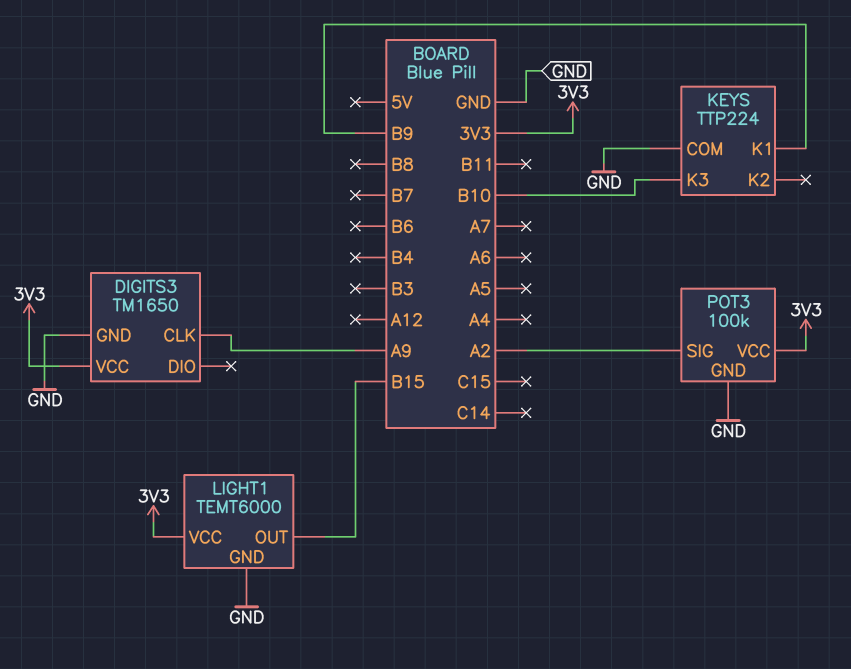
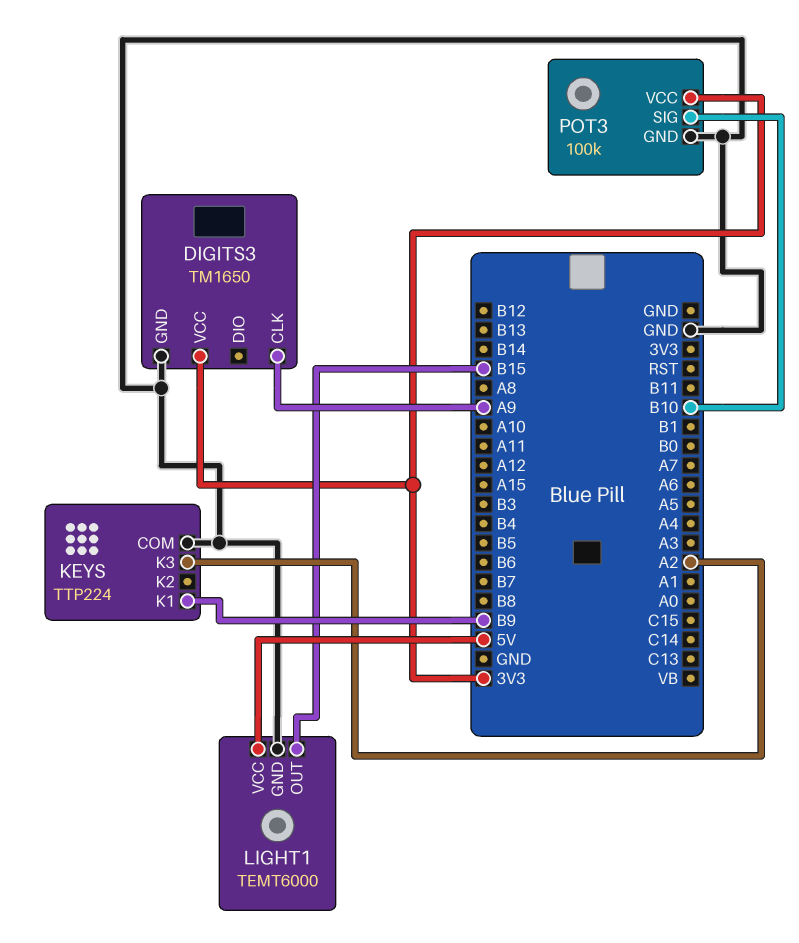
KEYS pin K3: B10 -> A2
LIGHT1 pin VCC: 3V3 -> 5V
POT3 pin SIG: A2 -> B10

